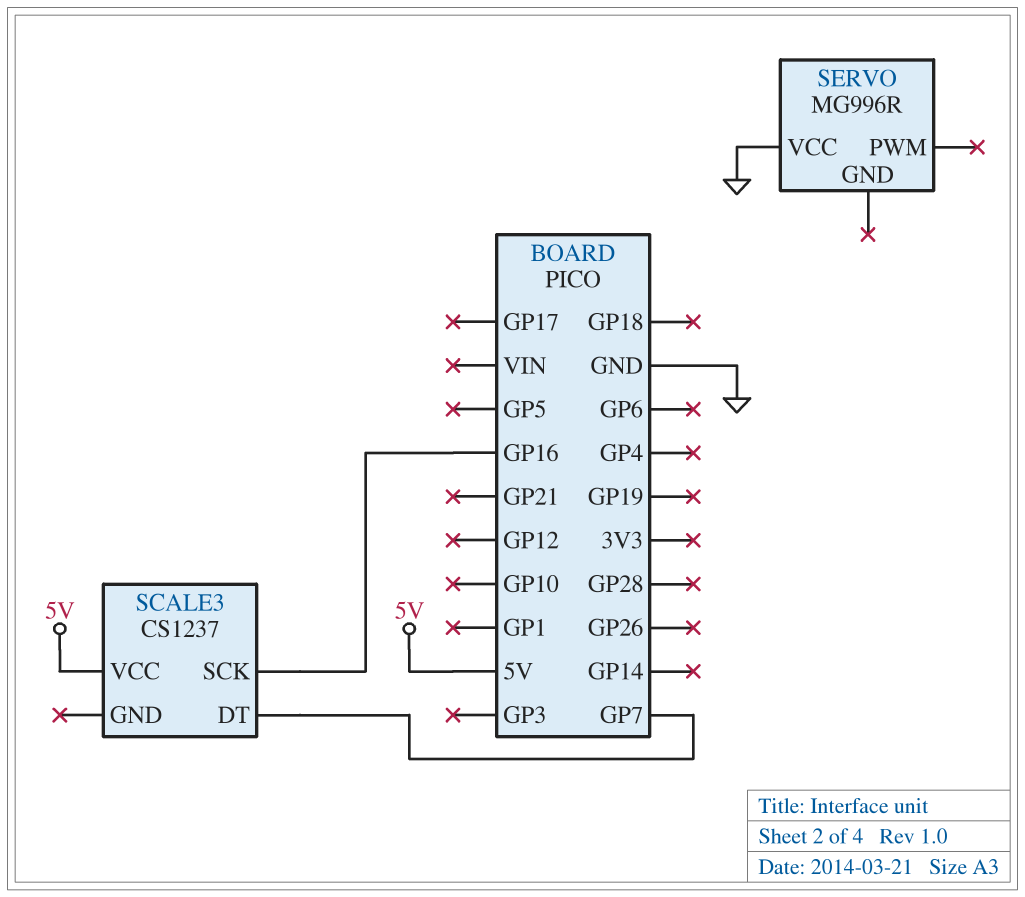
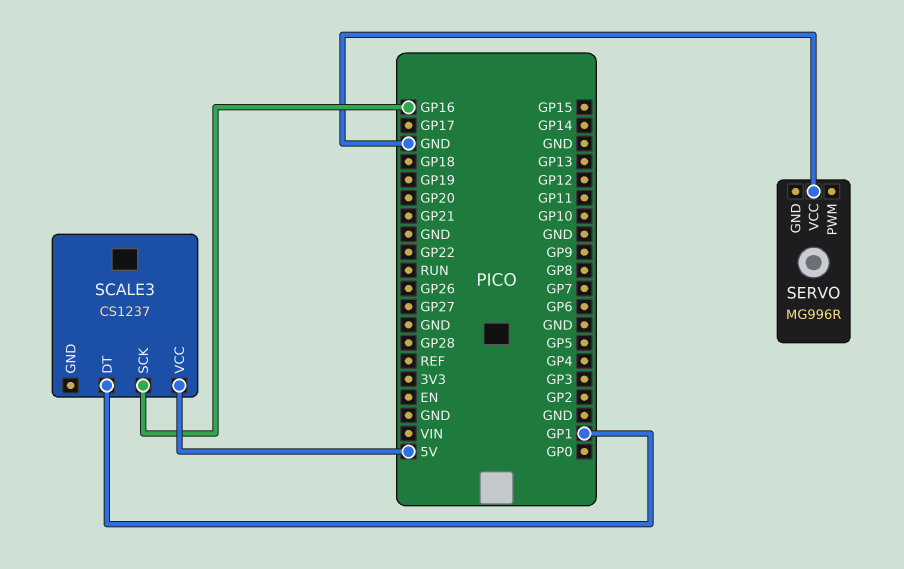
SCALE3 pin DT: GP7 -> GP1

